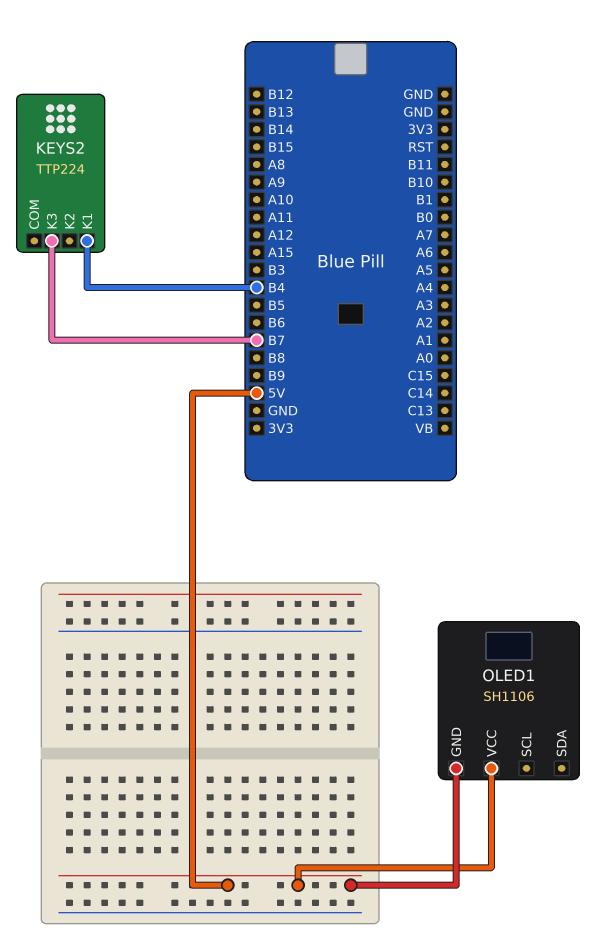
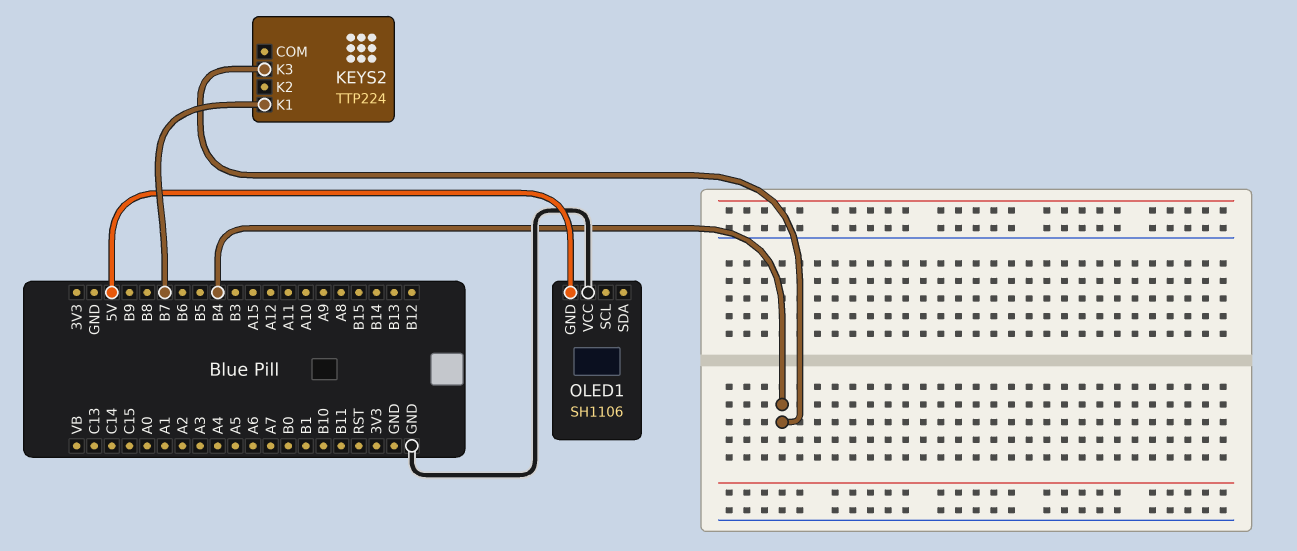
KEYS2 pin K1: B4 -> B7
KEYS2 pin K3: B7 -> B4
OLED1 pin VCC: 5V -> GND

